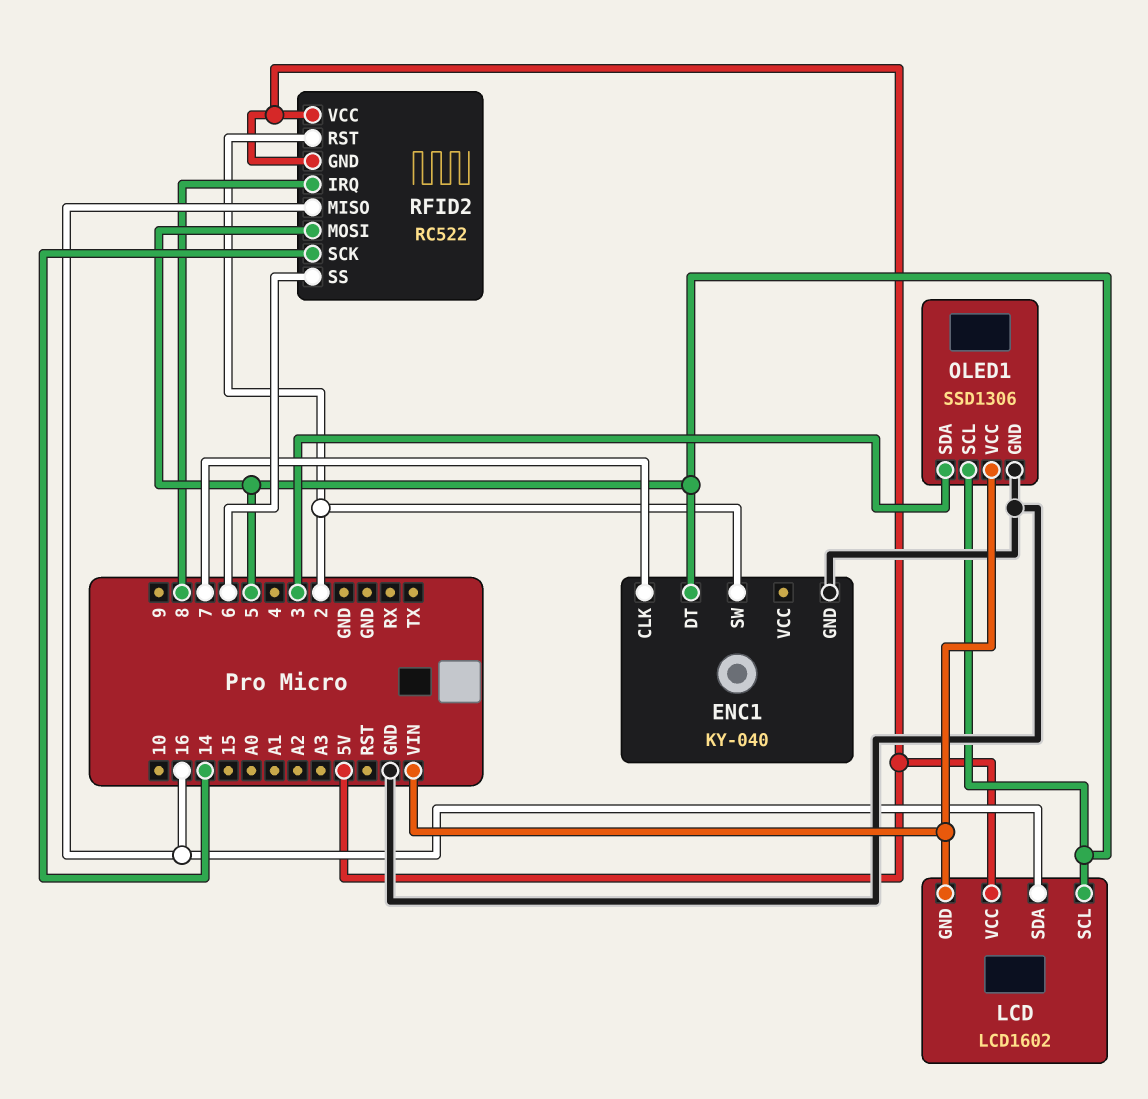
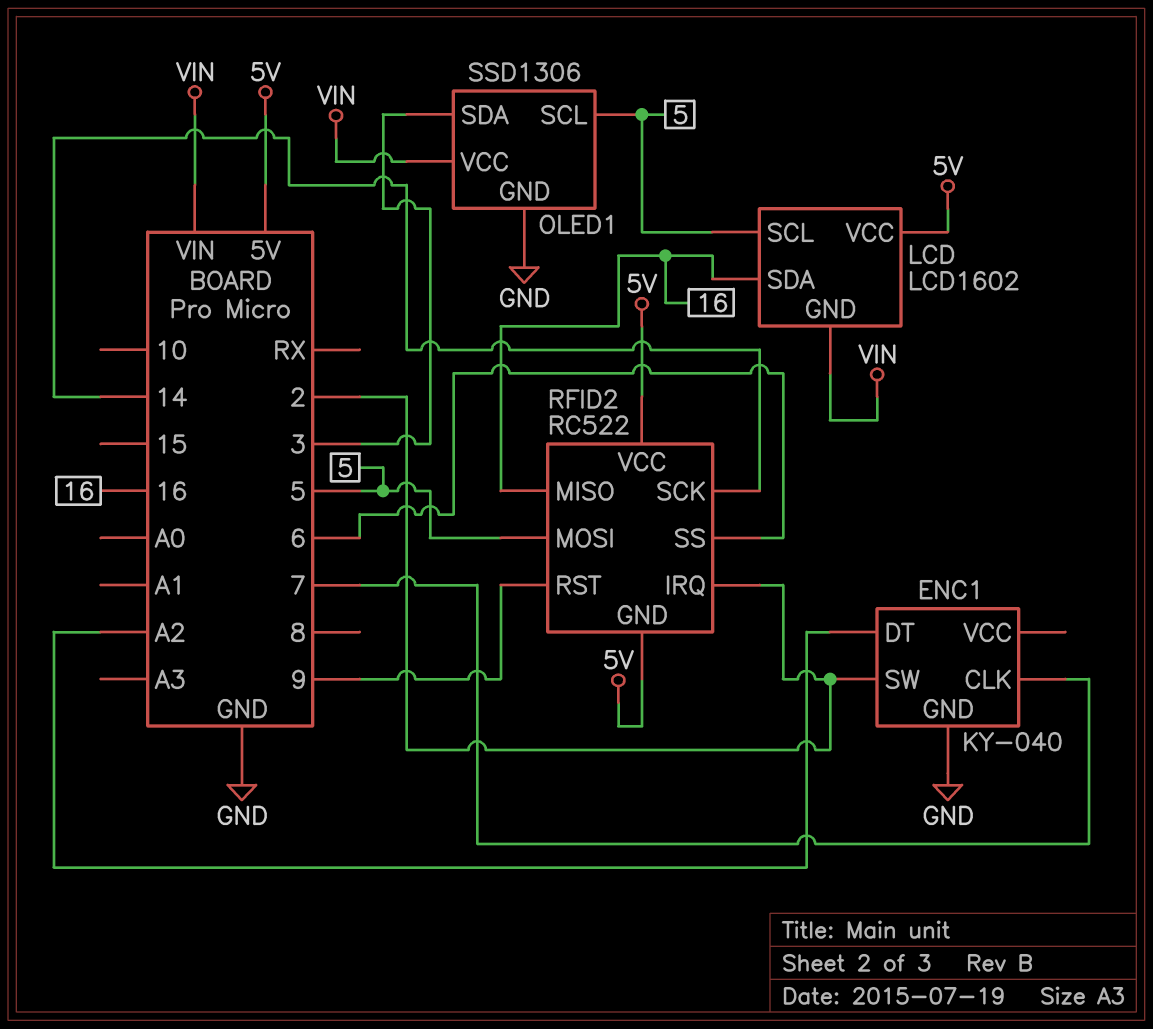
ENC1 pin DT: 5 -> A2
RFID2 pin IRQ: 8 -> 2
RFID2 pin RST: 2 -> 9

